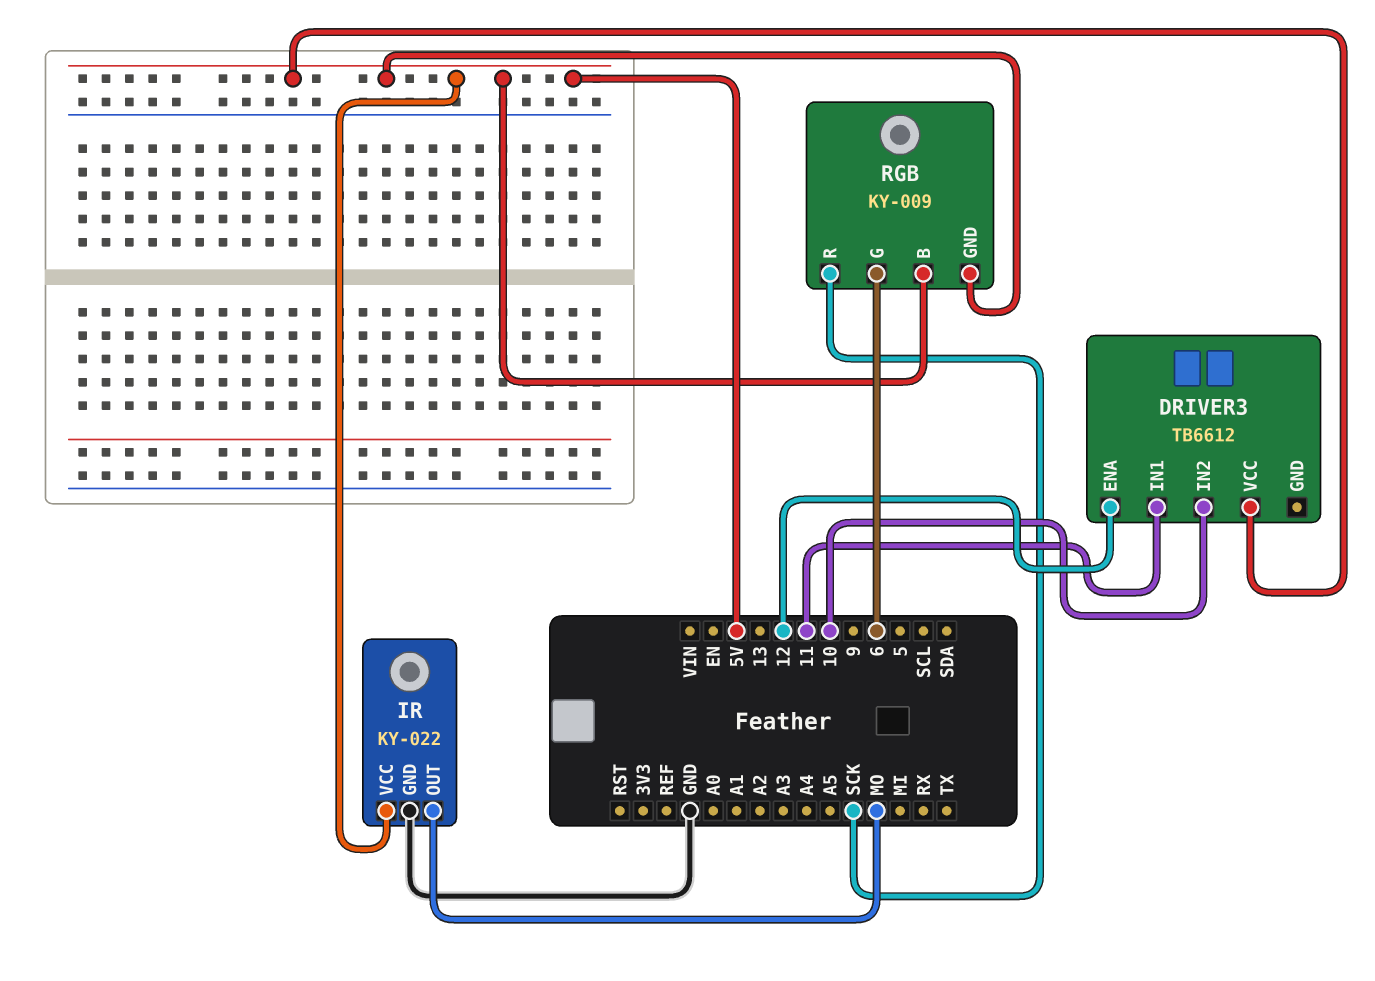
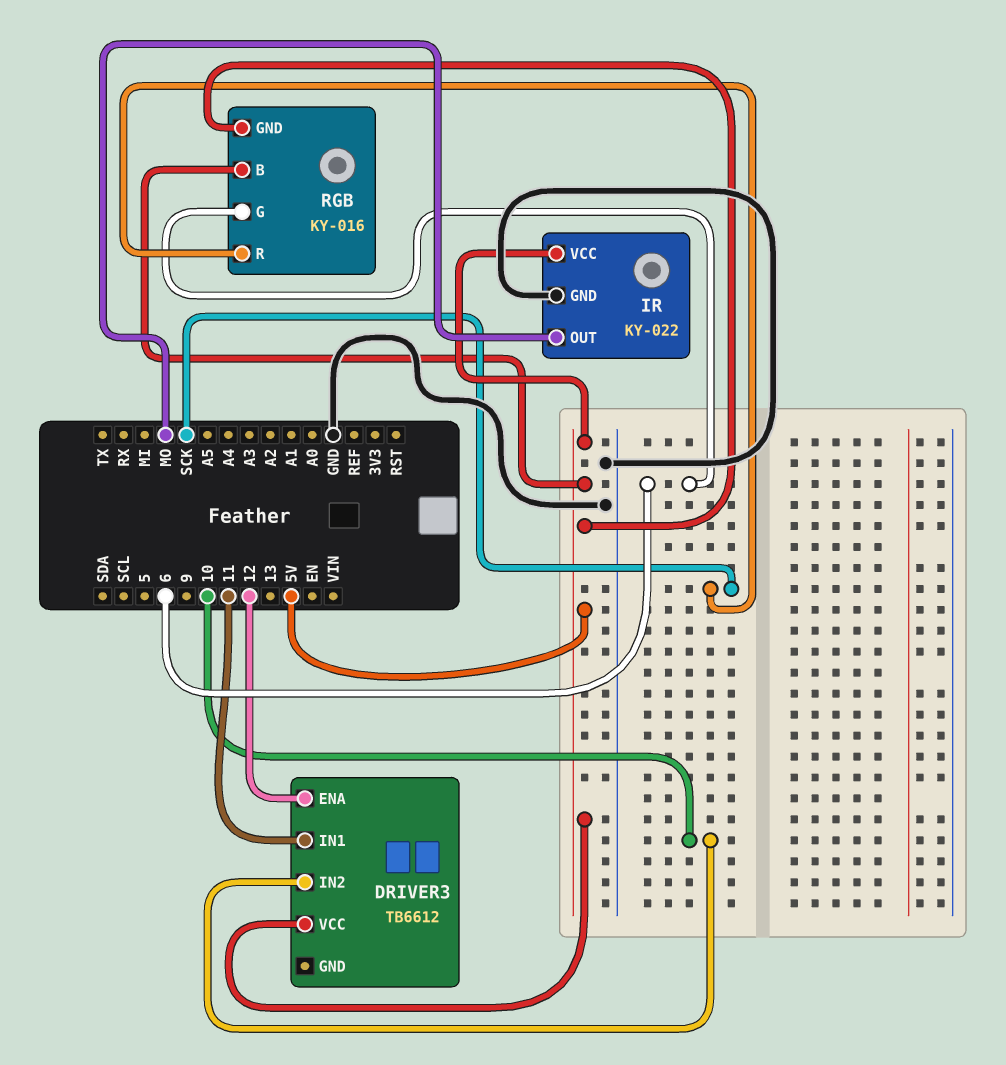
RGB: KY-009 -> KY-016

